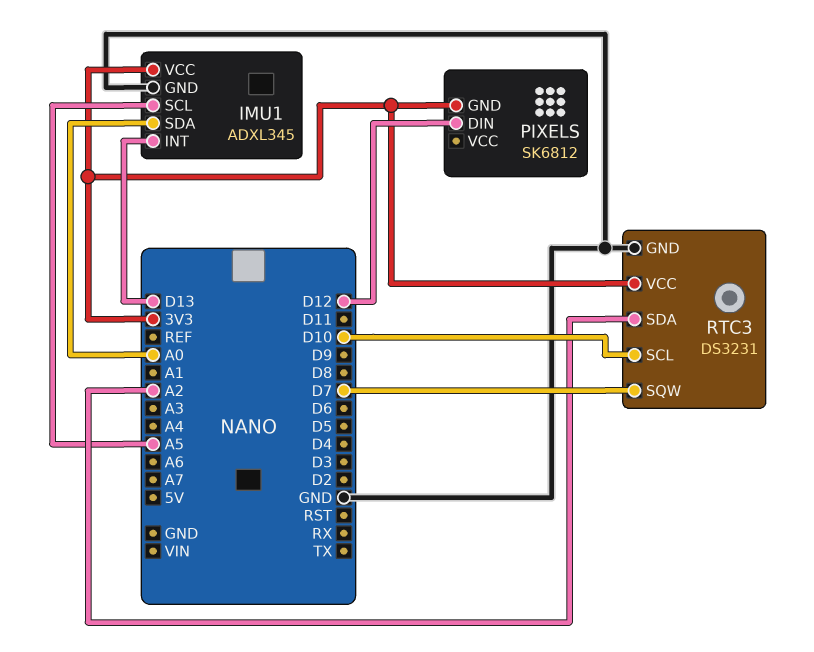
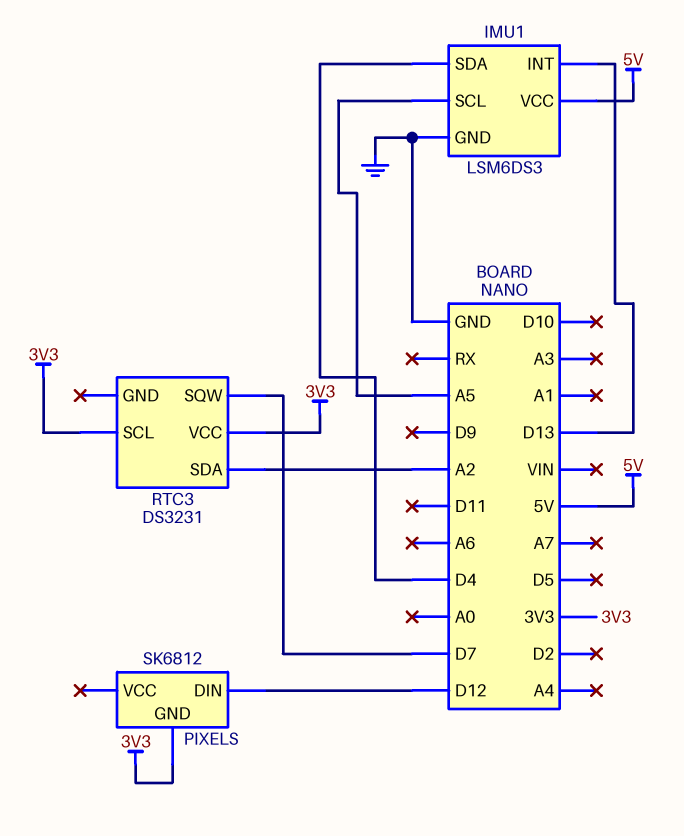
IMU1: ADXL345 -> LSM6DS3
IMU1 pin SDA: A0 -> D4
IMU1 pin VCC: 3V3 -> 5V
RTC3 pin GND: GND -> none
RTC3 pin SCL: D10 -> 3V3

